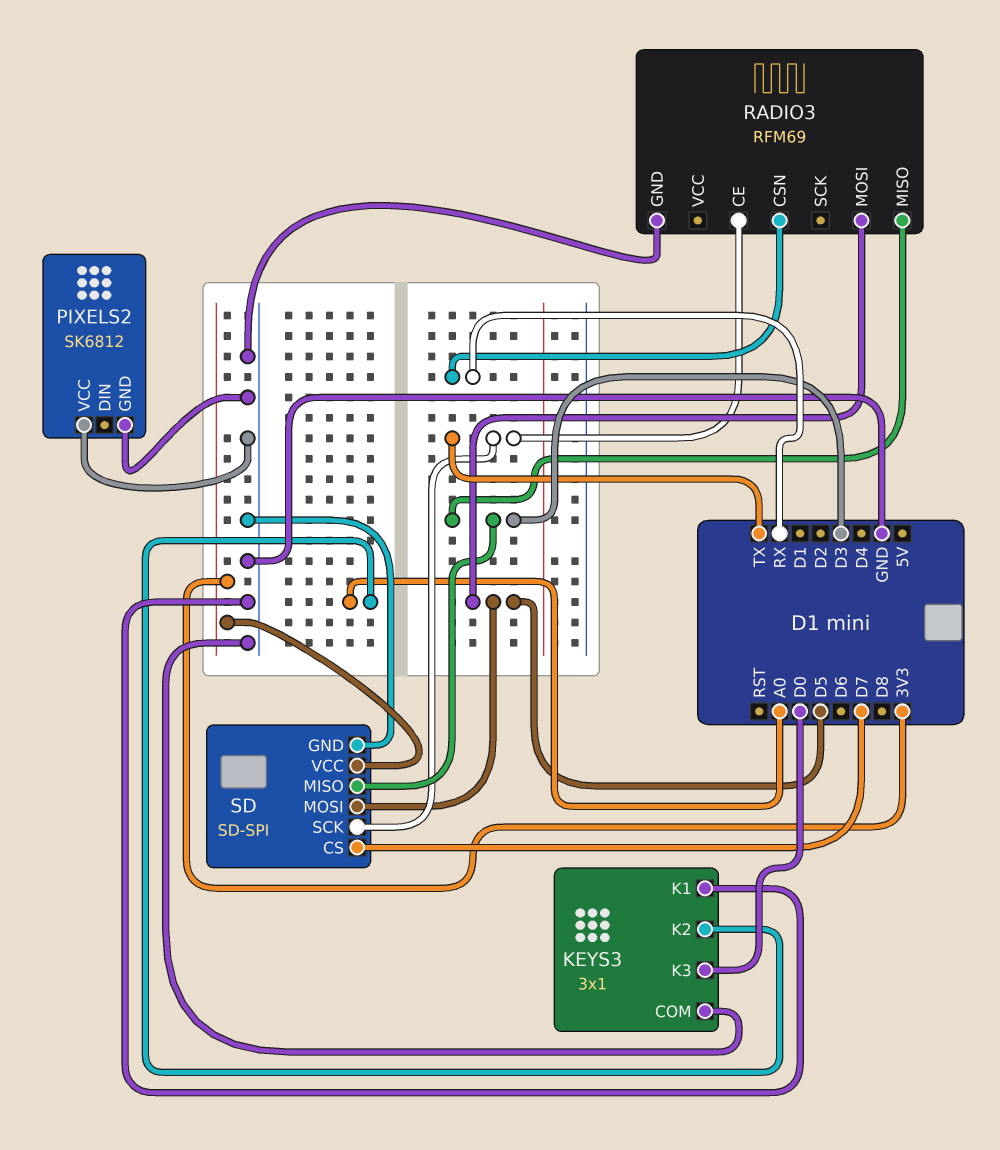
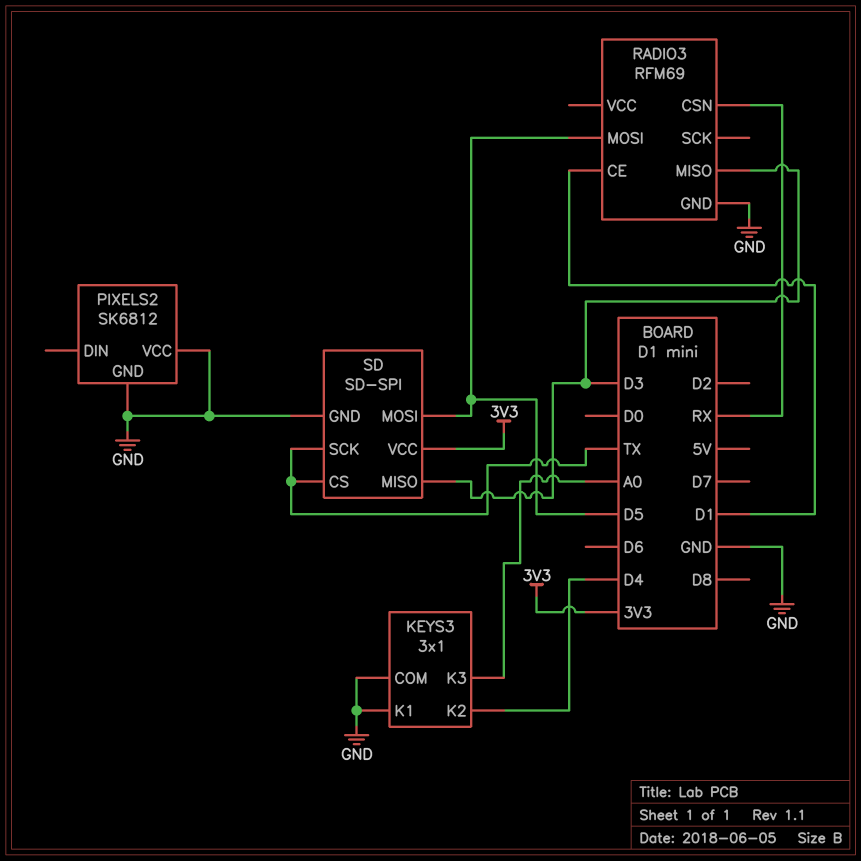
KEYS3 pin K2: A0 -> D4
KEYS3 pin K3: D0 -> A0
RADIO3 pin CE: TX -> D1
SD pin CS: D7 -> TX

